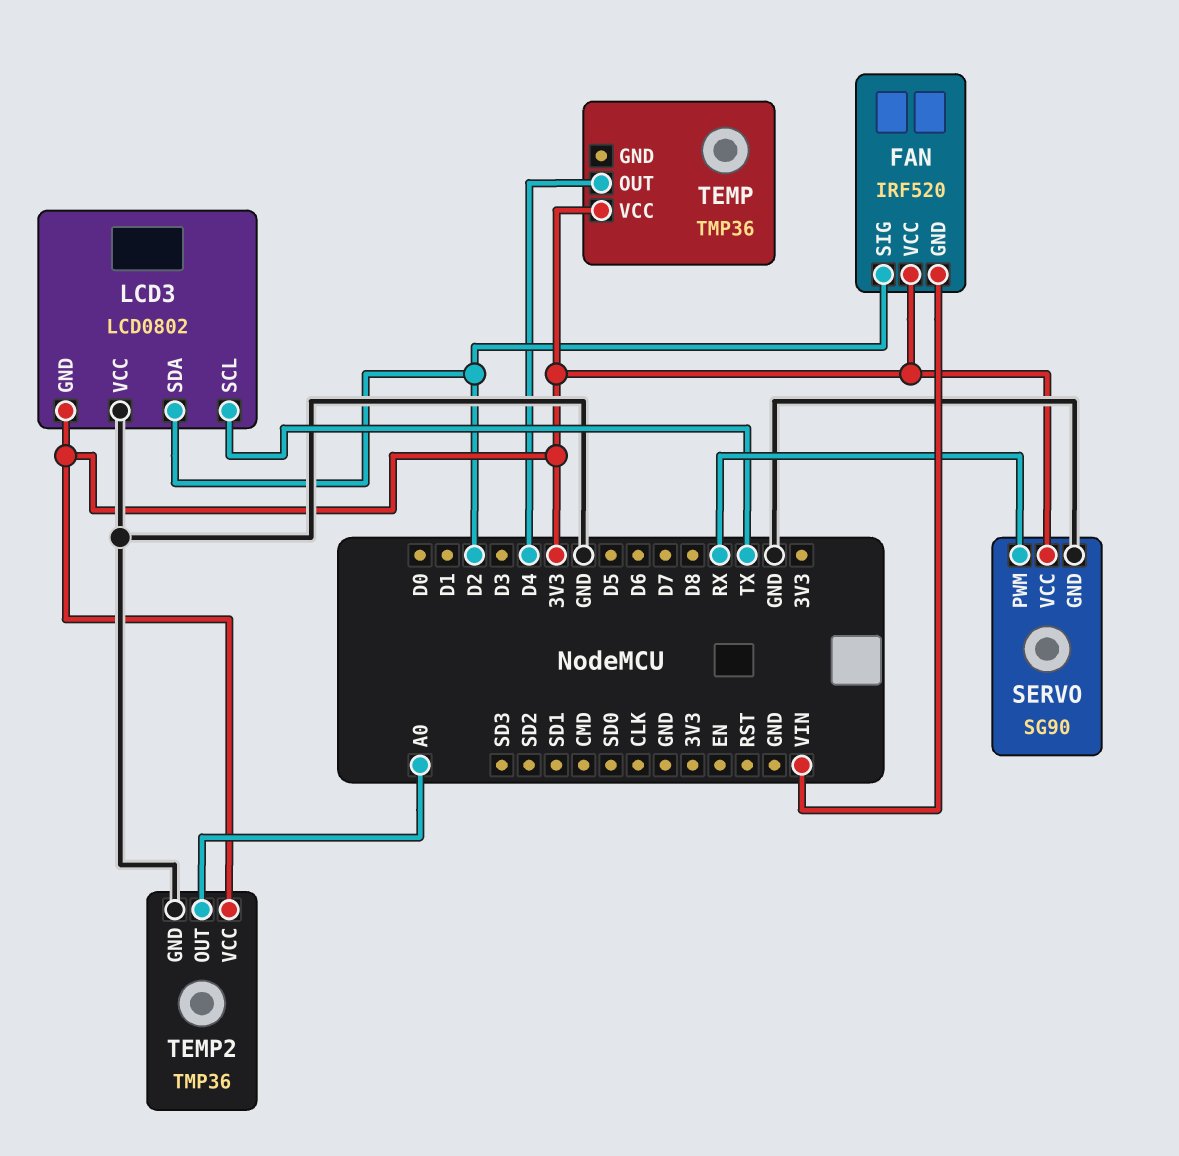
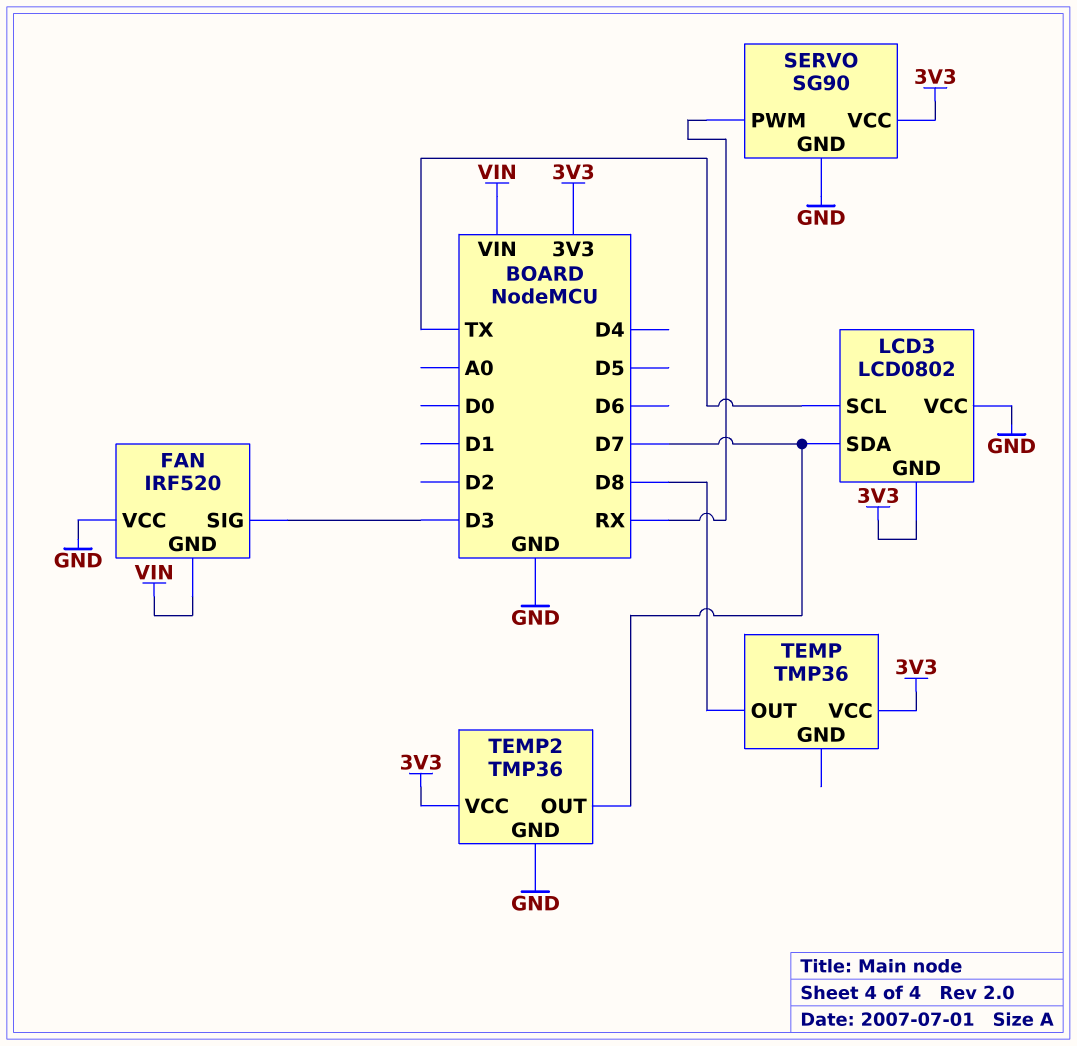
FAN pin SIG: D2 -> D3
FAN pin VCC: 3V3 -> GND
LCD3 pin SDA: D2 -> D7
TEMP pin OUT: D4 -> D8
TEMP2 pin OUT: A0 -> D7

